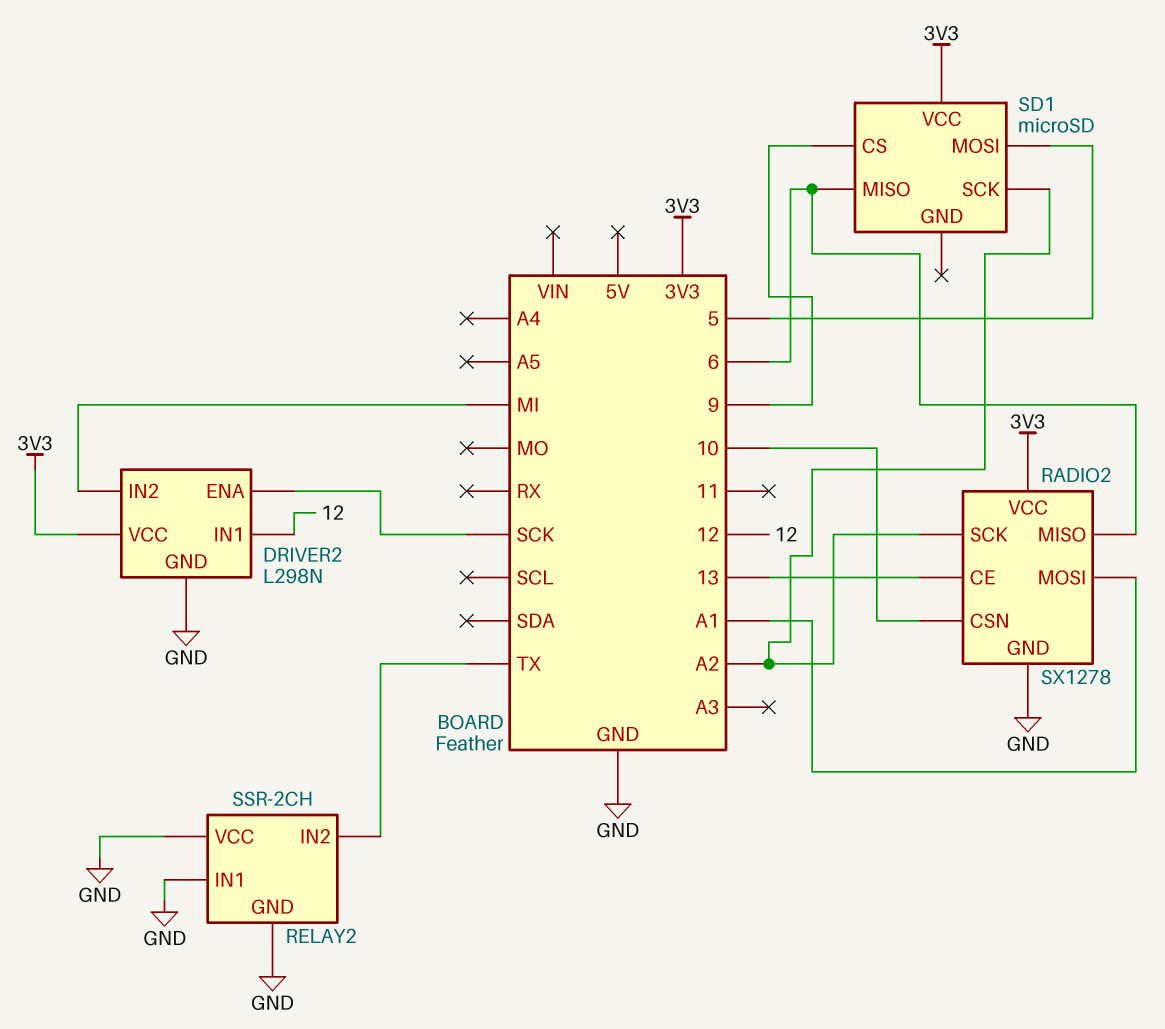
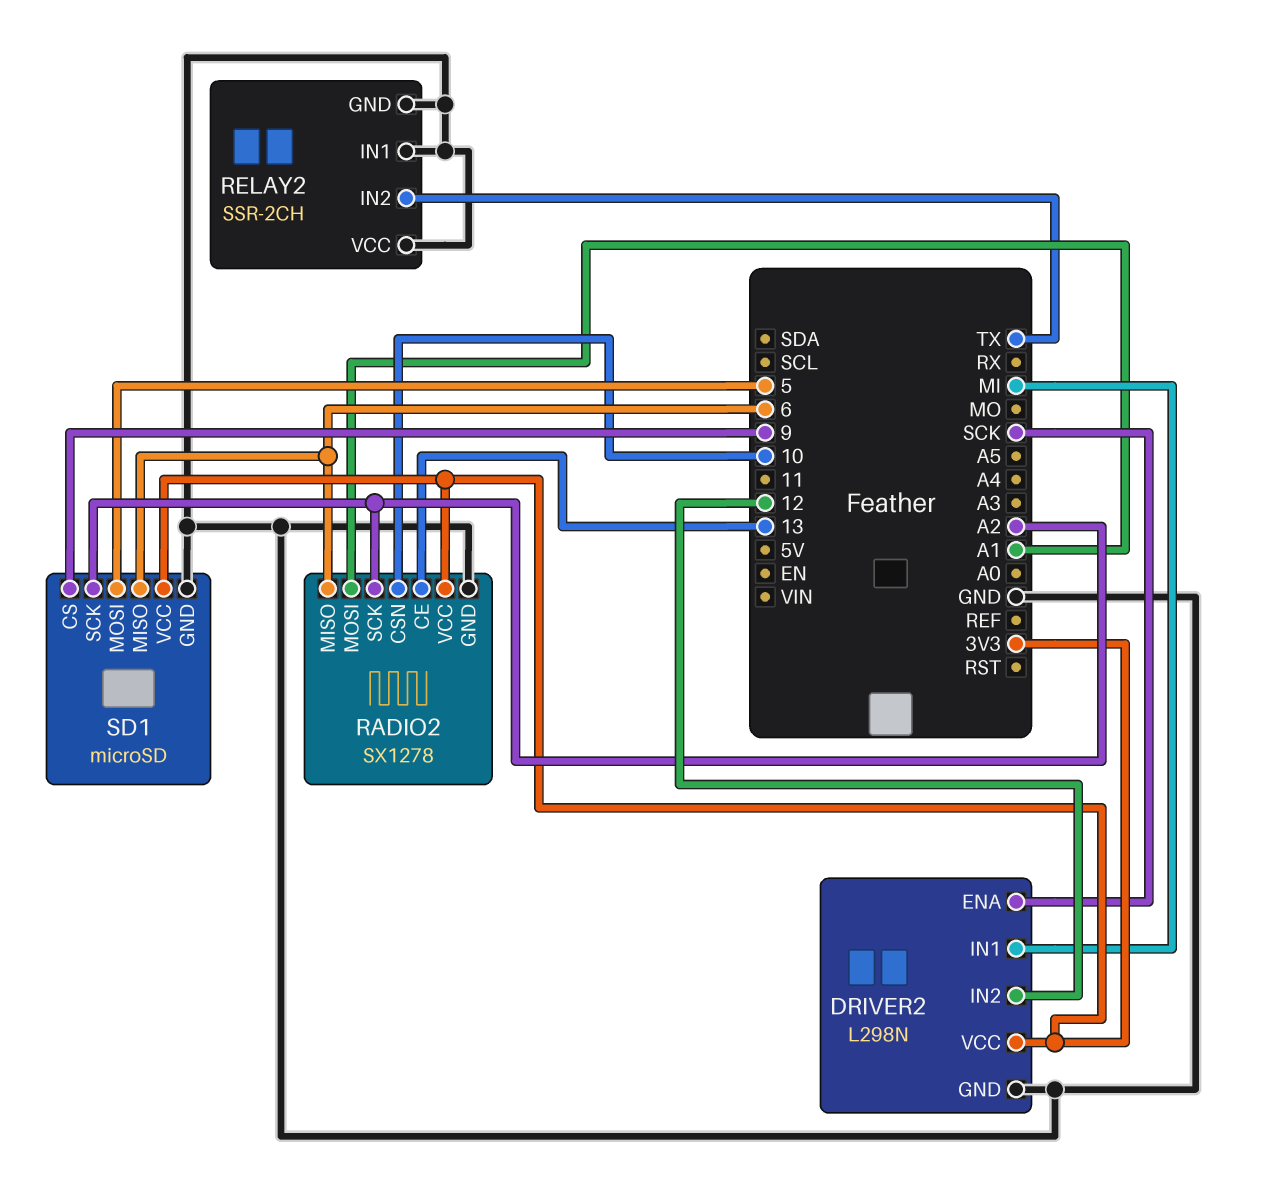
DRIVER2 pin IN1: 12 -> MI
DRIVER2 pin IN2: MI -> 12
SD1 pin GND: none -> GND

